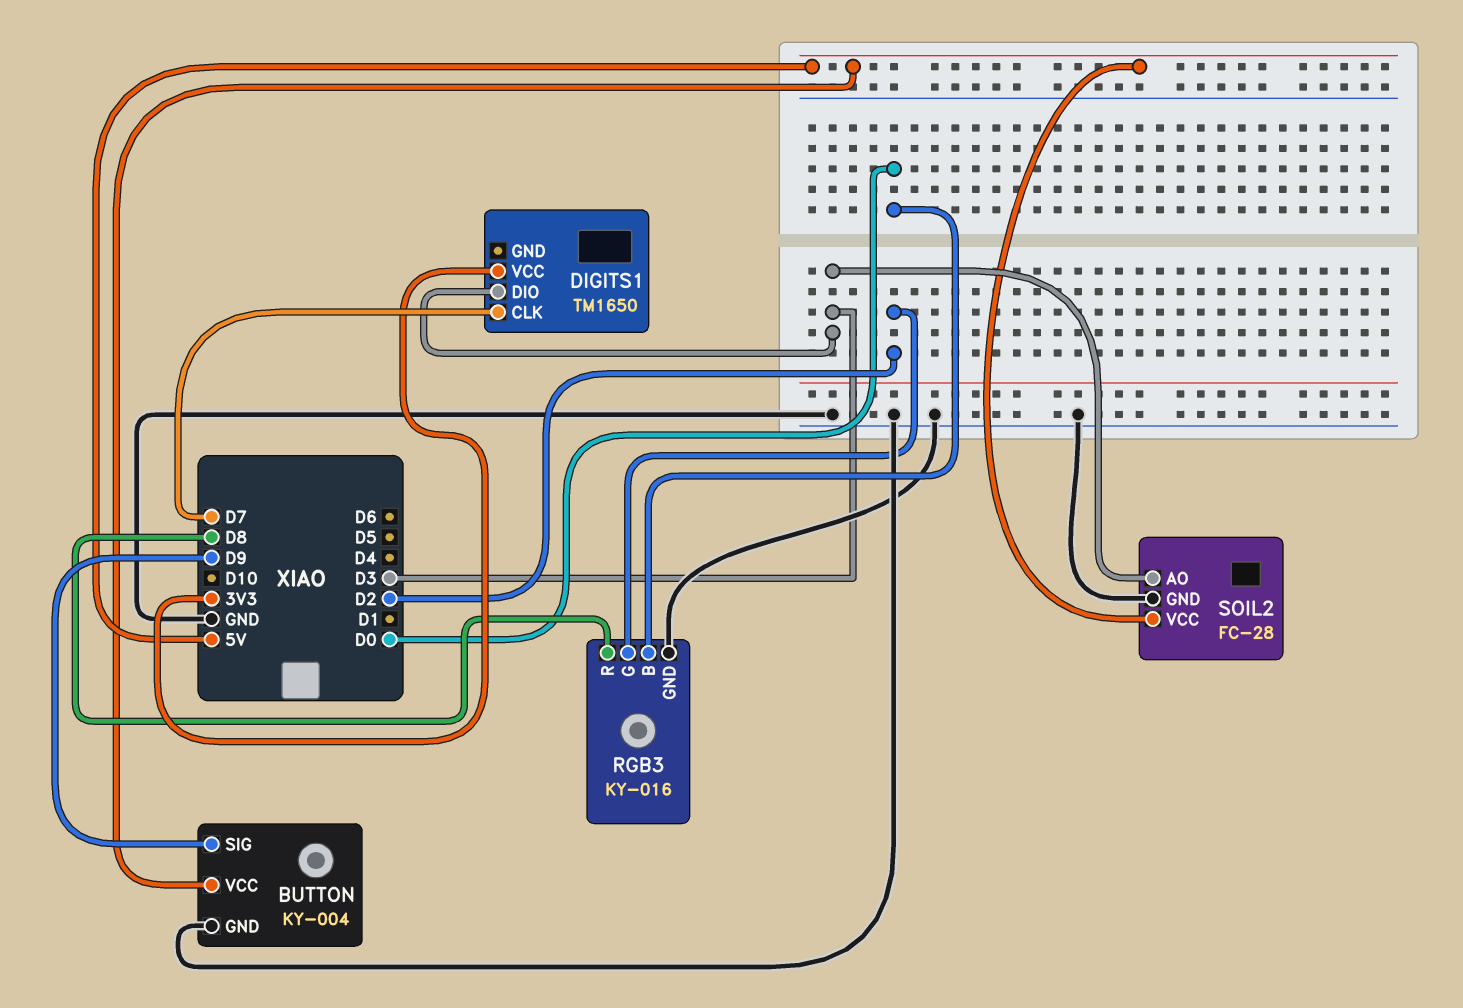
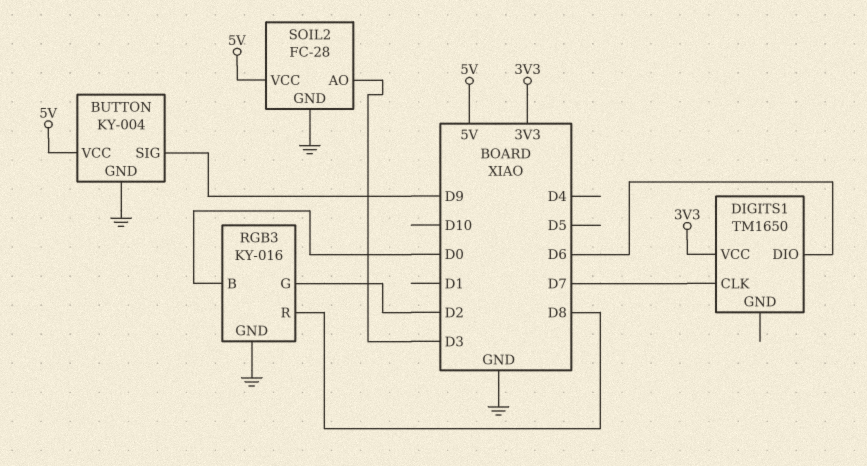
DIGITS1 pin DIO: D3 -> D6

